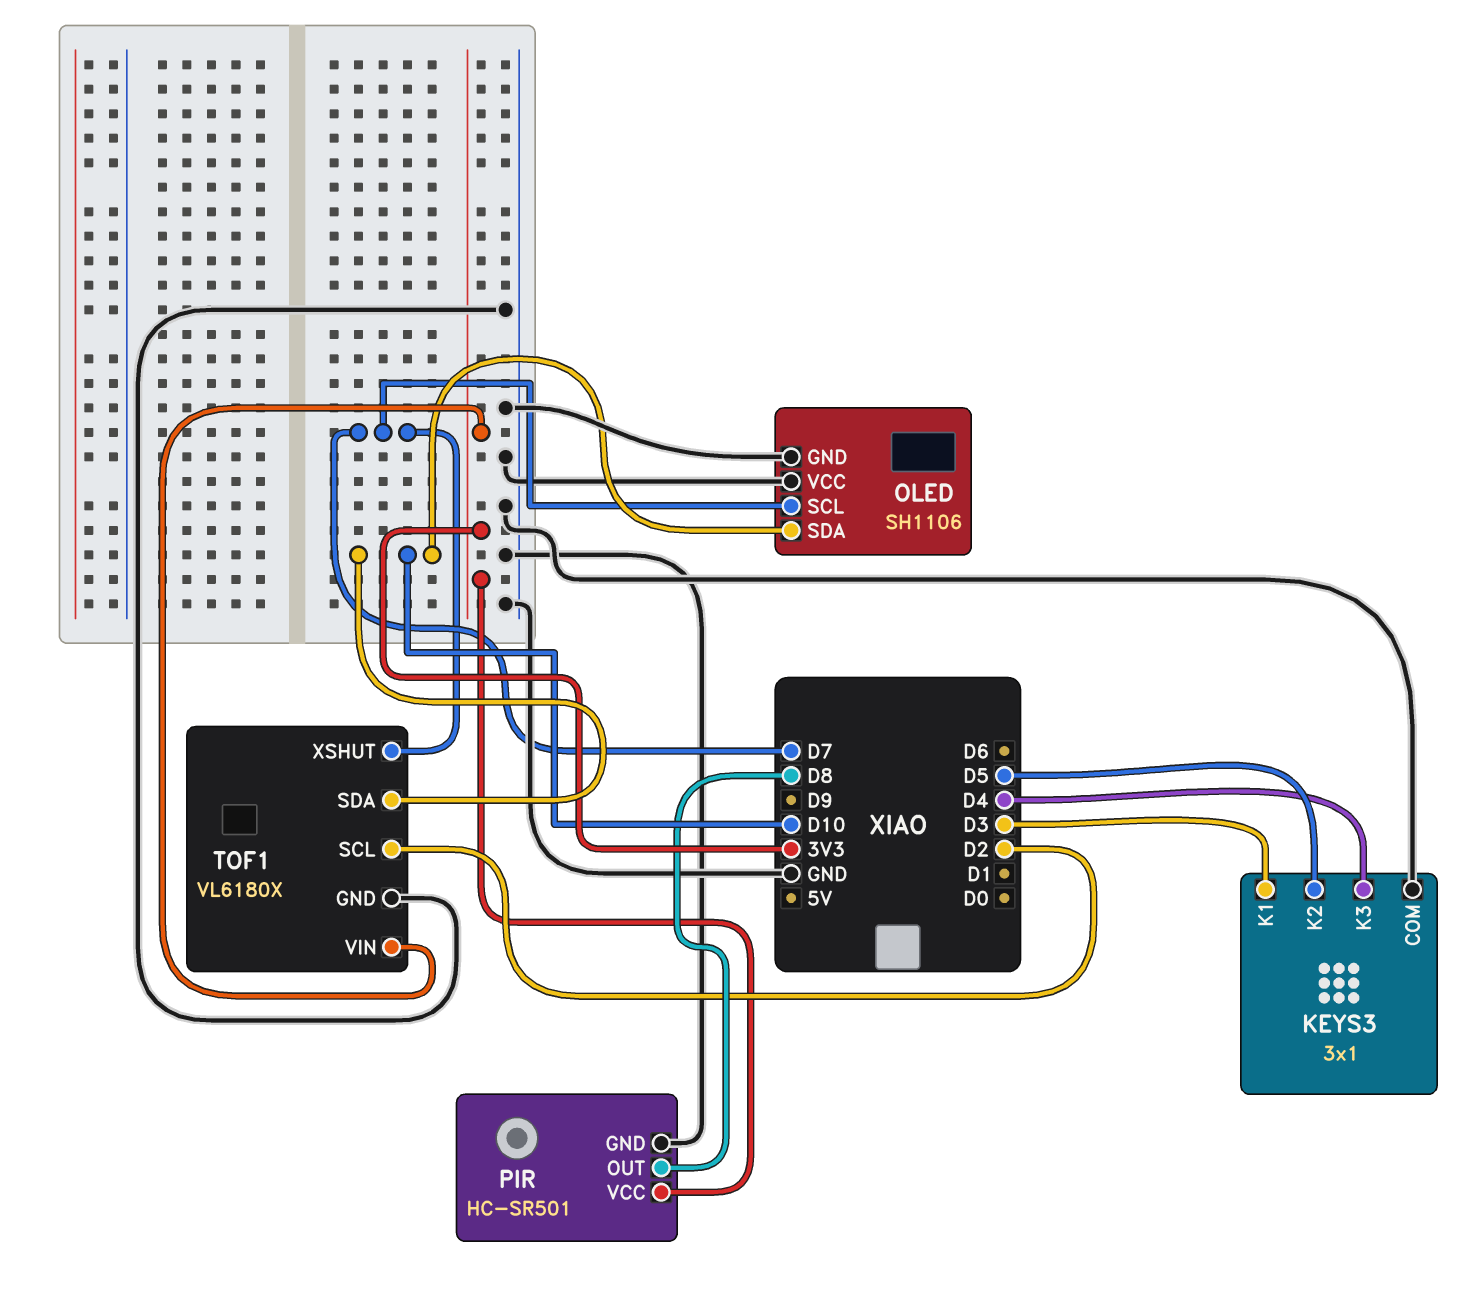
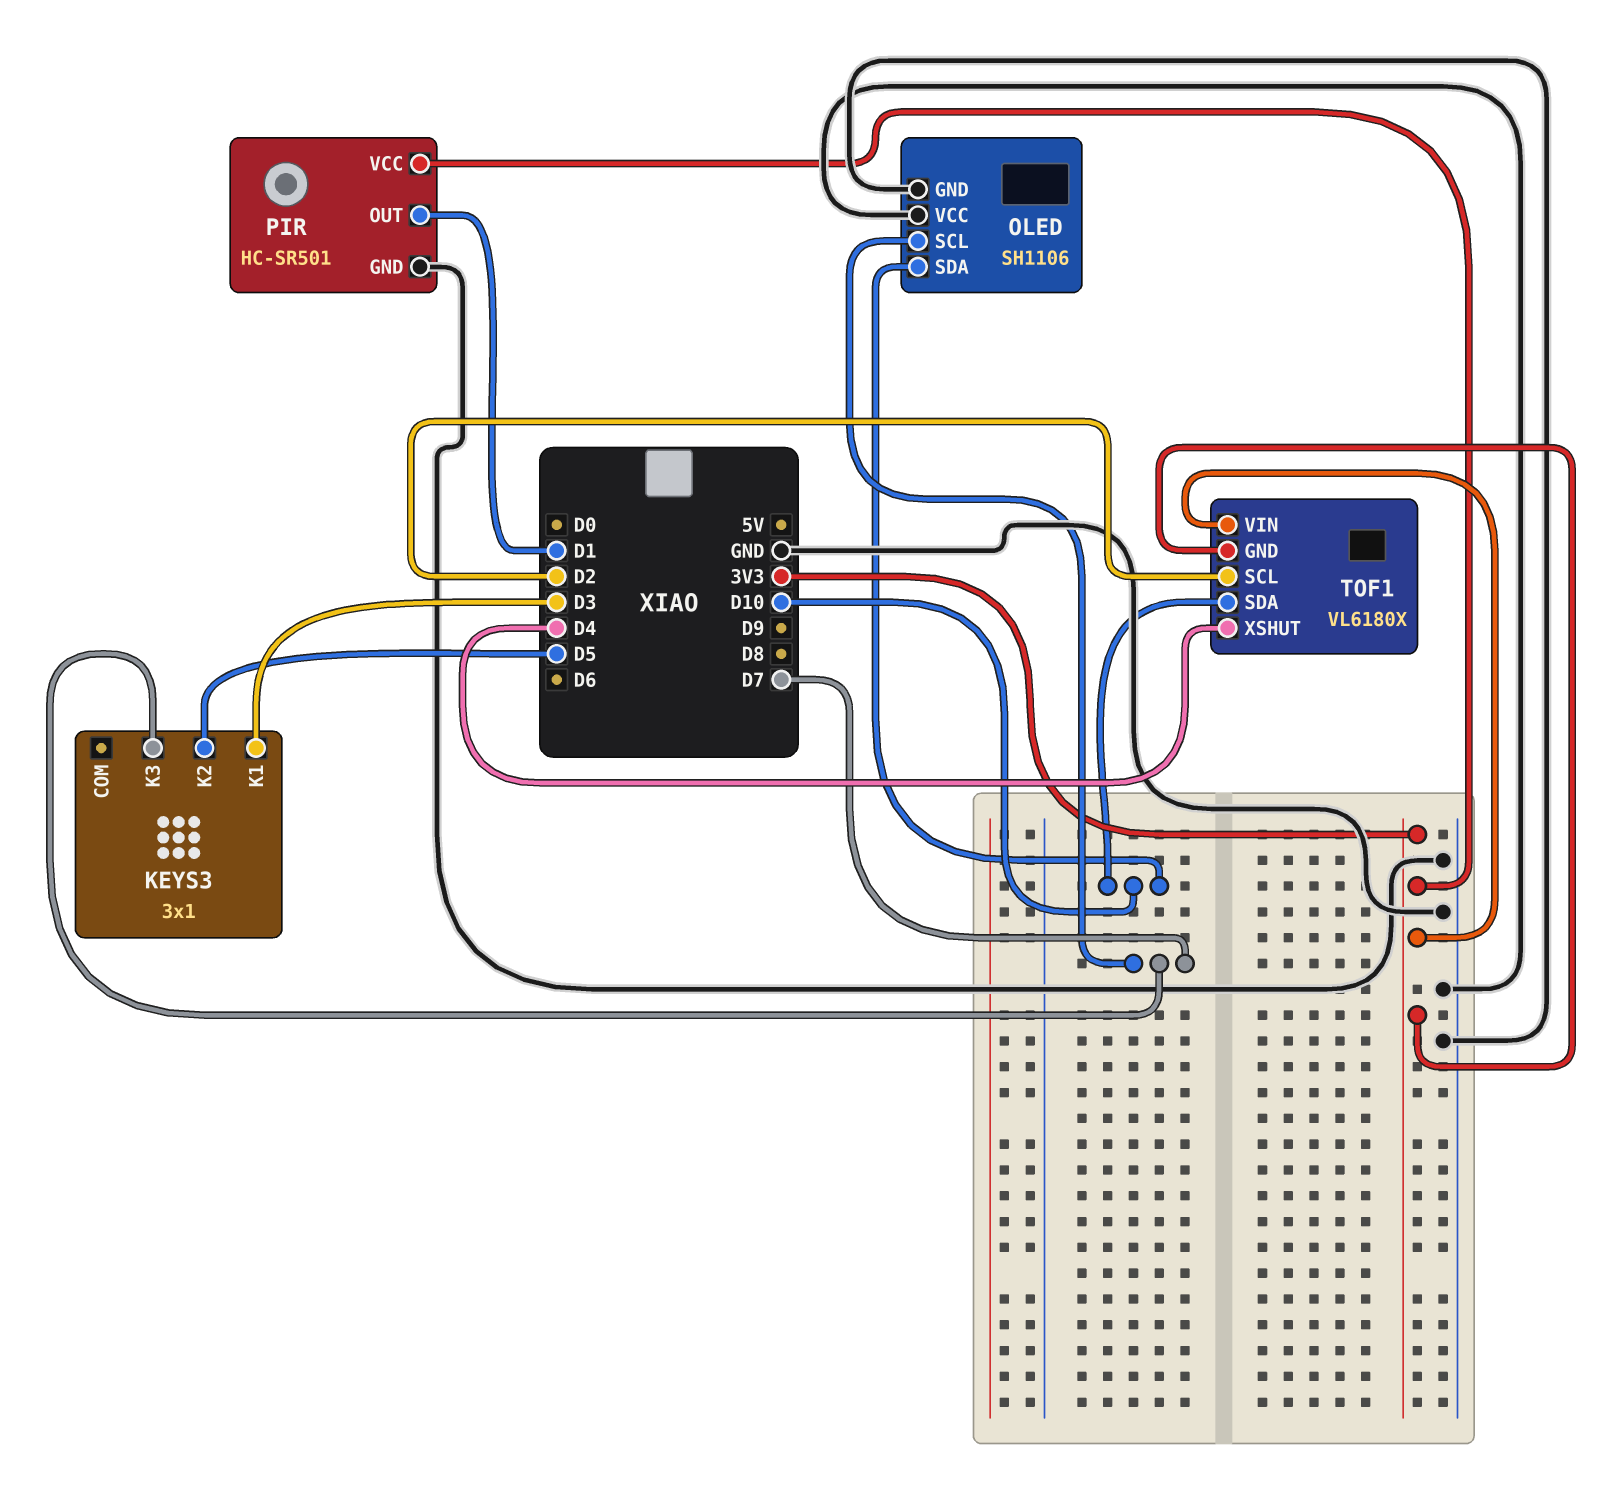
KEYS3 pin COM: GND -> none
KEYS3 pin K3: D4 -> D7
PIR pin OUT: D8 -> D1
TOF1 pin GND: GND -> 3V3
TOF1 pin XSHUT: D7 -> D4

